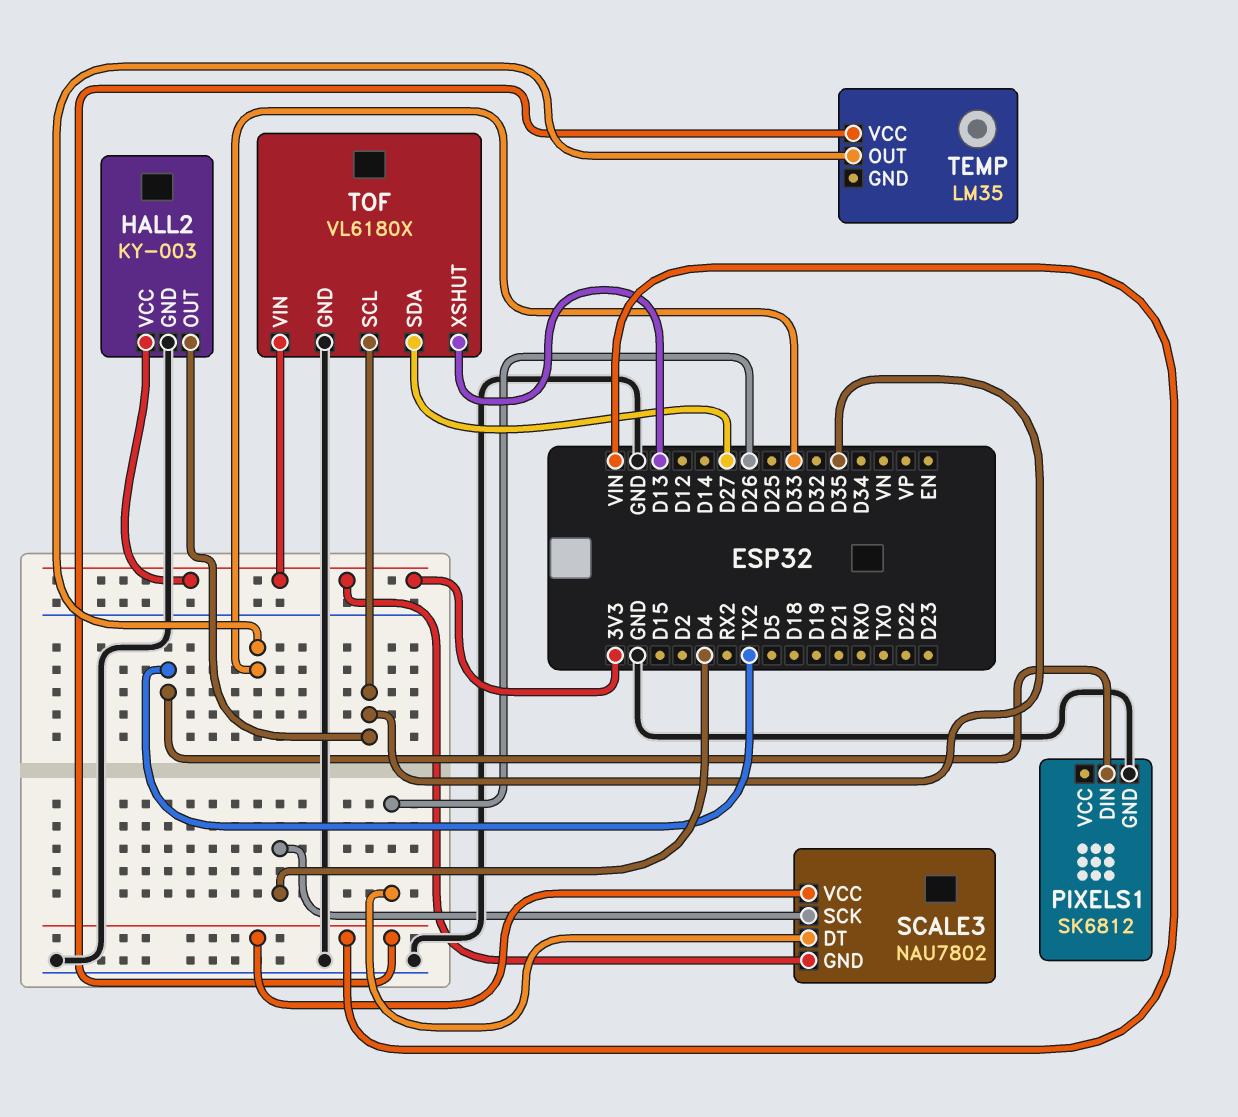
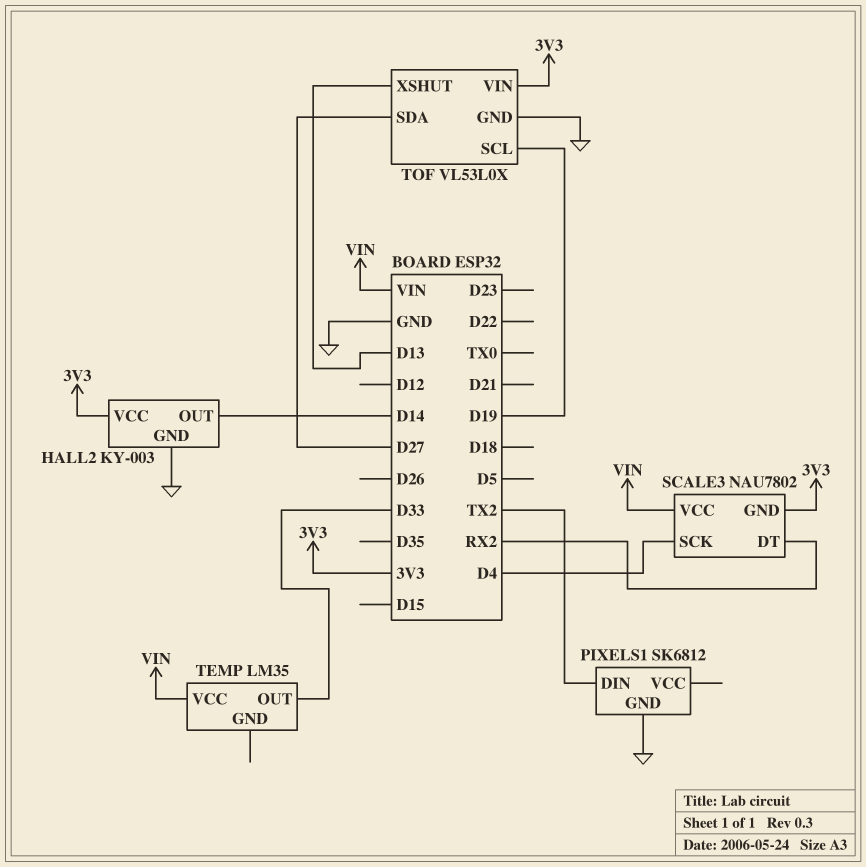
HALL2 pin OUT: D35 -> D14
SCALE3 pin DT: D26 -> RX2
TOF: VL6180X -> VL53L0X
TOF pin SCL: D35 -> D19

